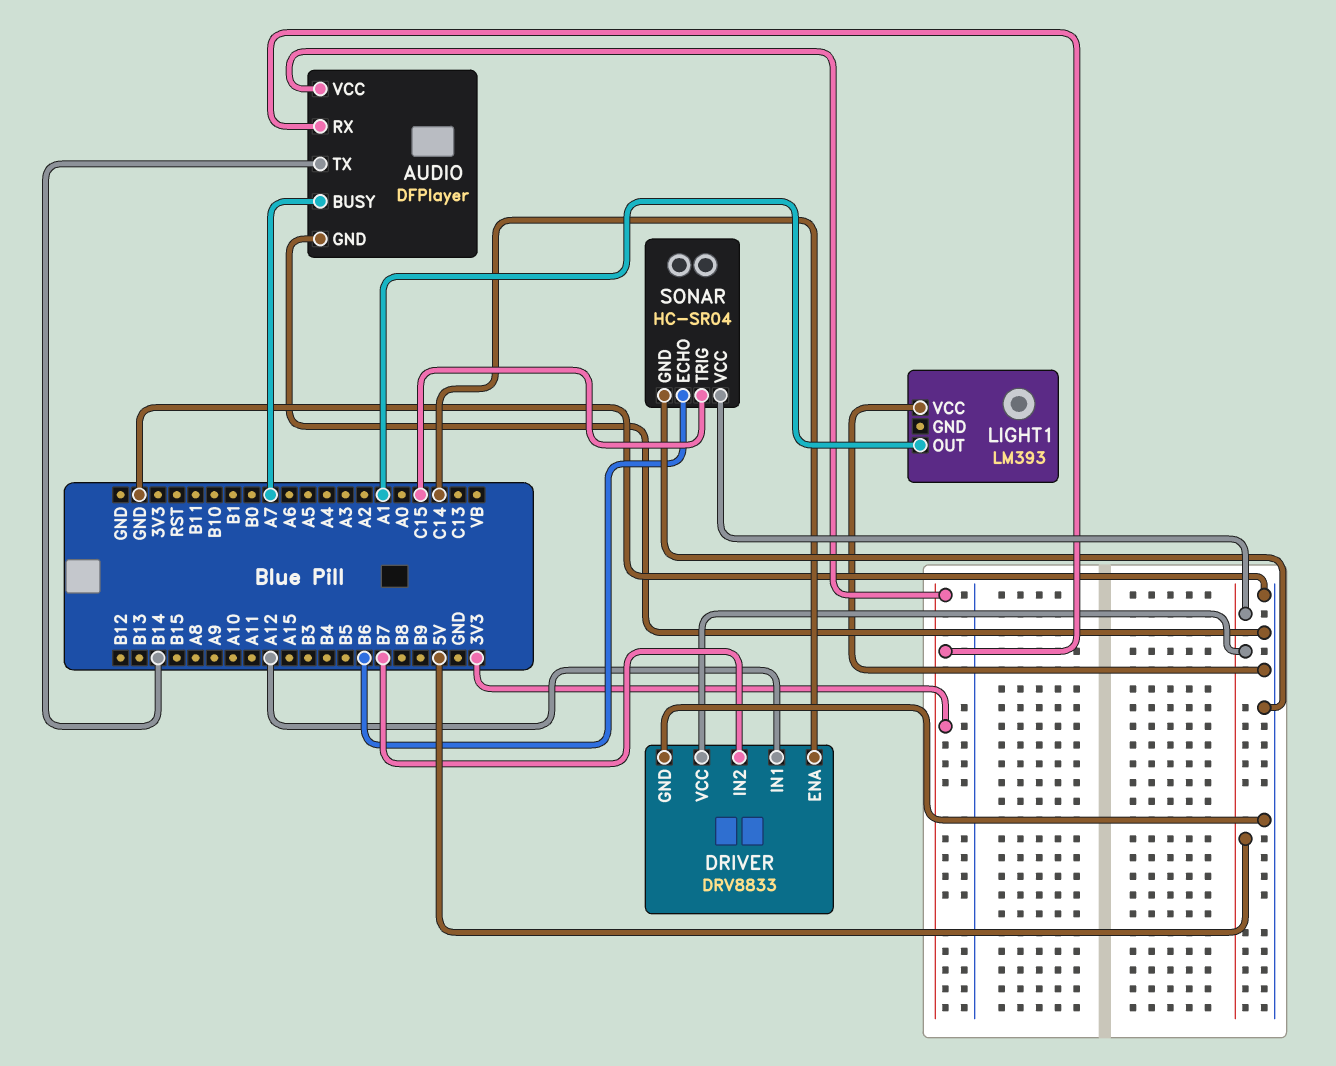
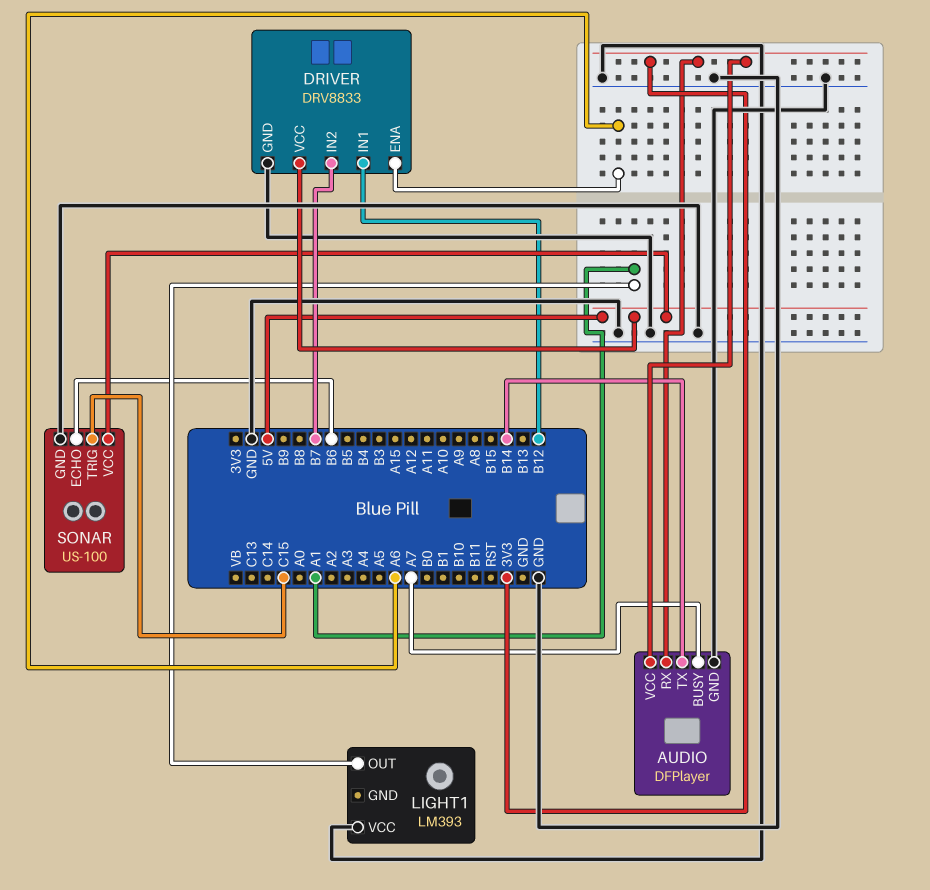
DRIVER pin ENA: C14 -> A6
DRIVER pin IN1: A12 -> B12
SONAR: HC-SR04 -> US-100

